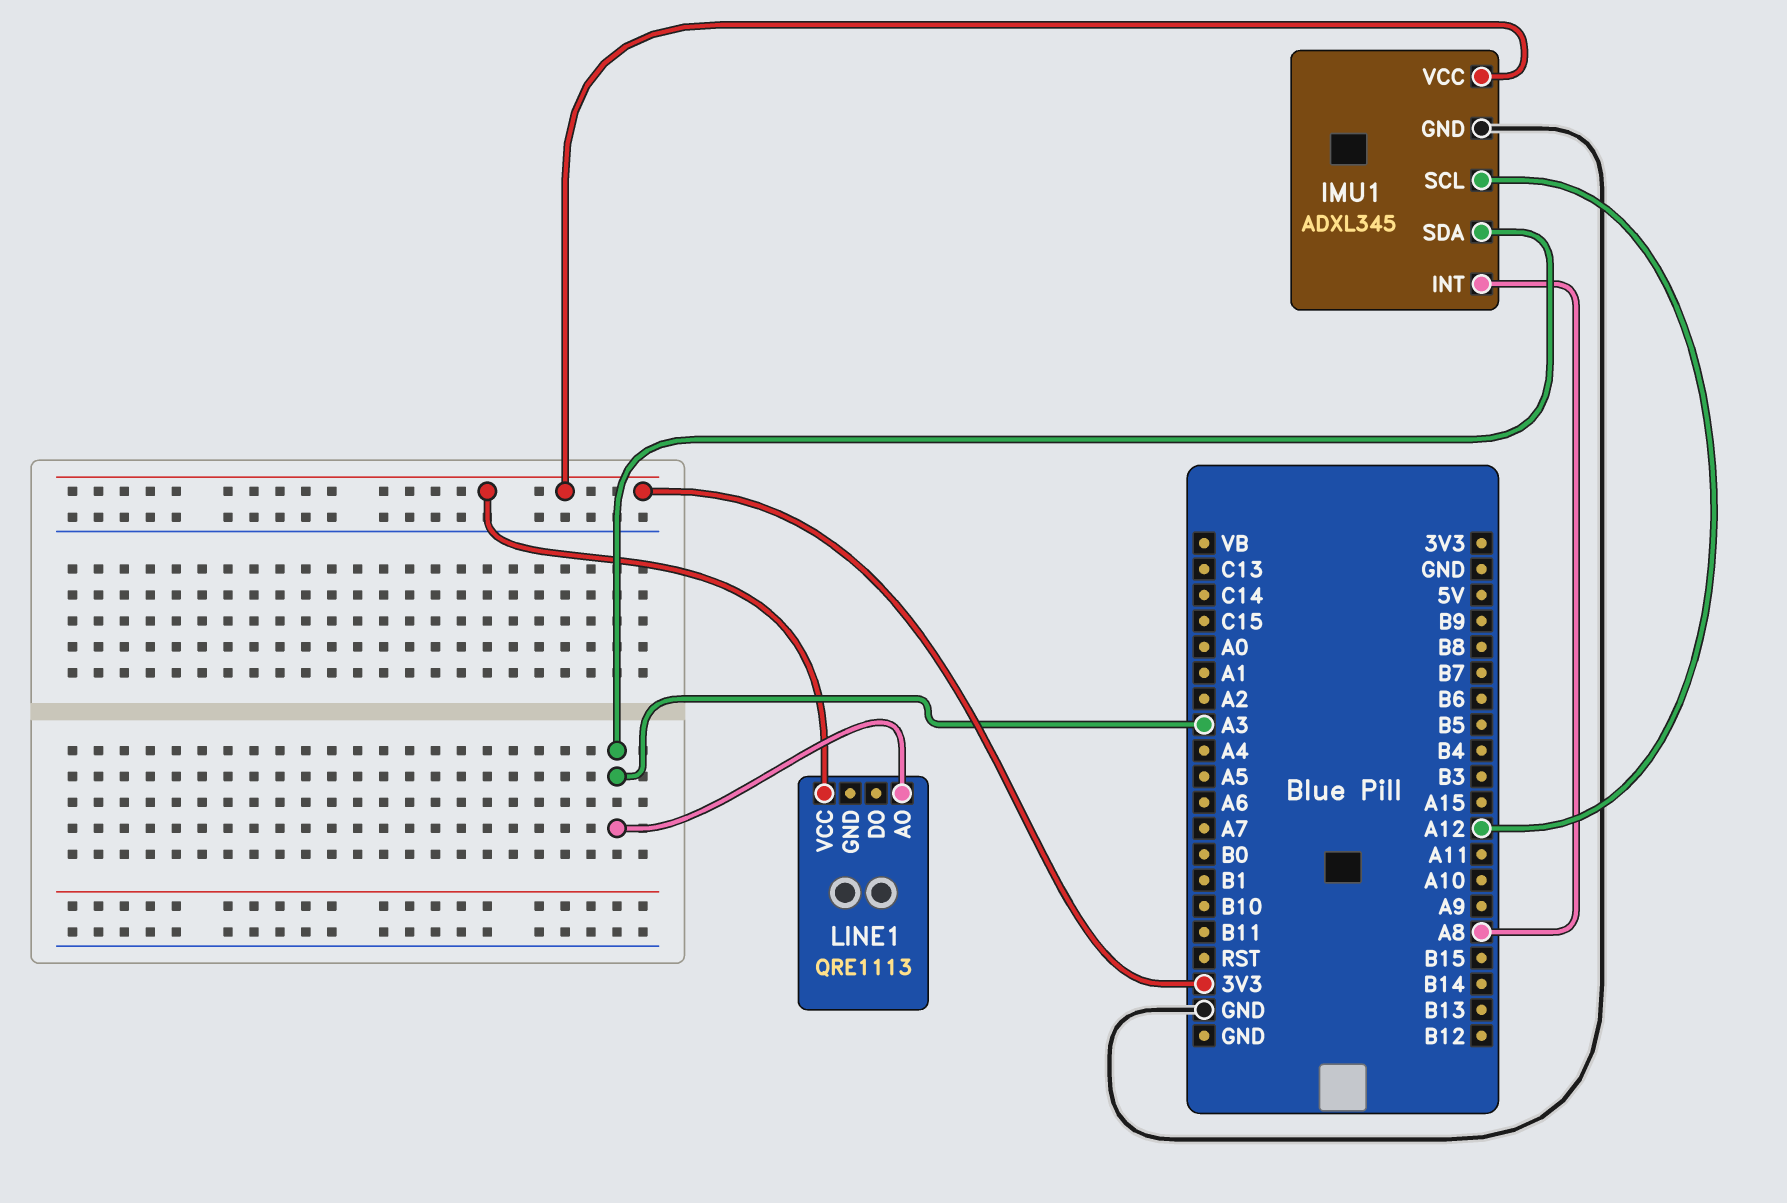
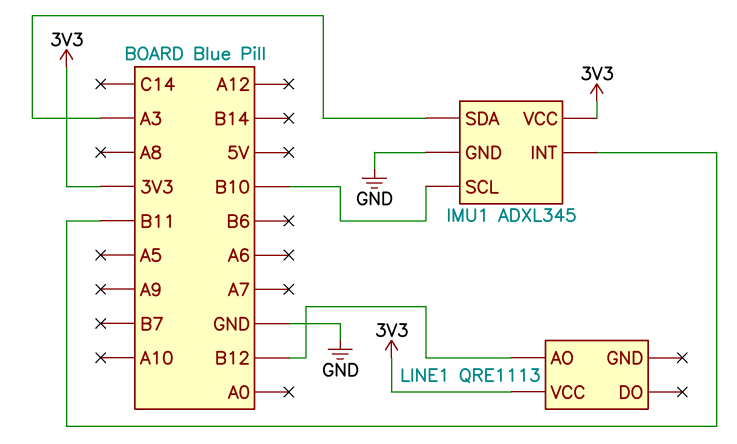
IMU1 pin INT: A8 -> B11
IMU1 pin SCL: A12 -> B10
LINE1 pin AO: A3 -> B12

